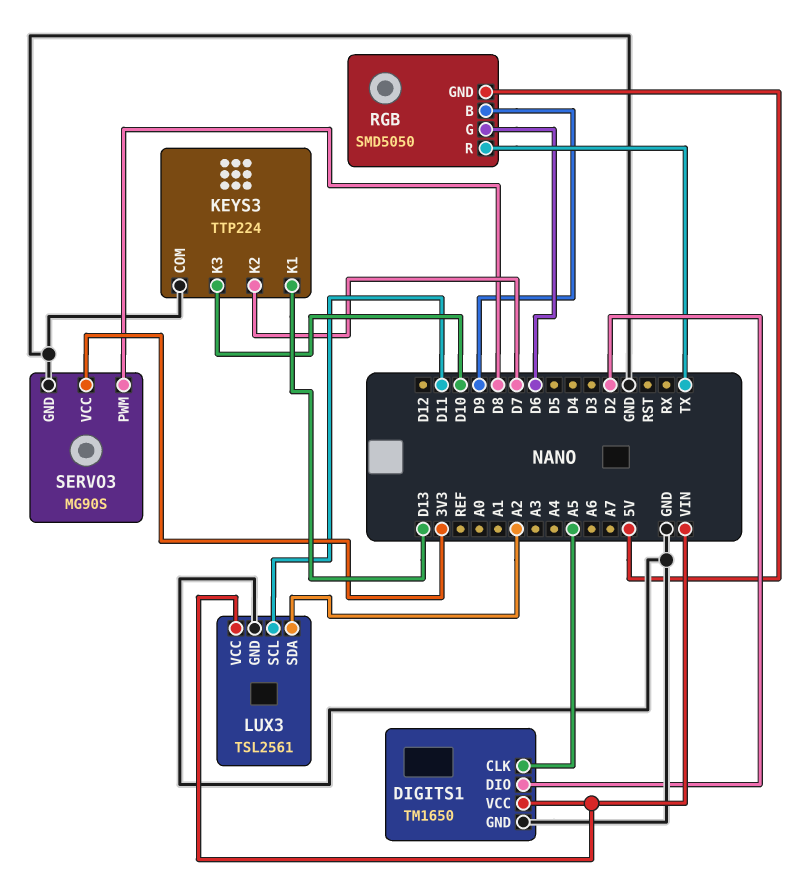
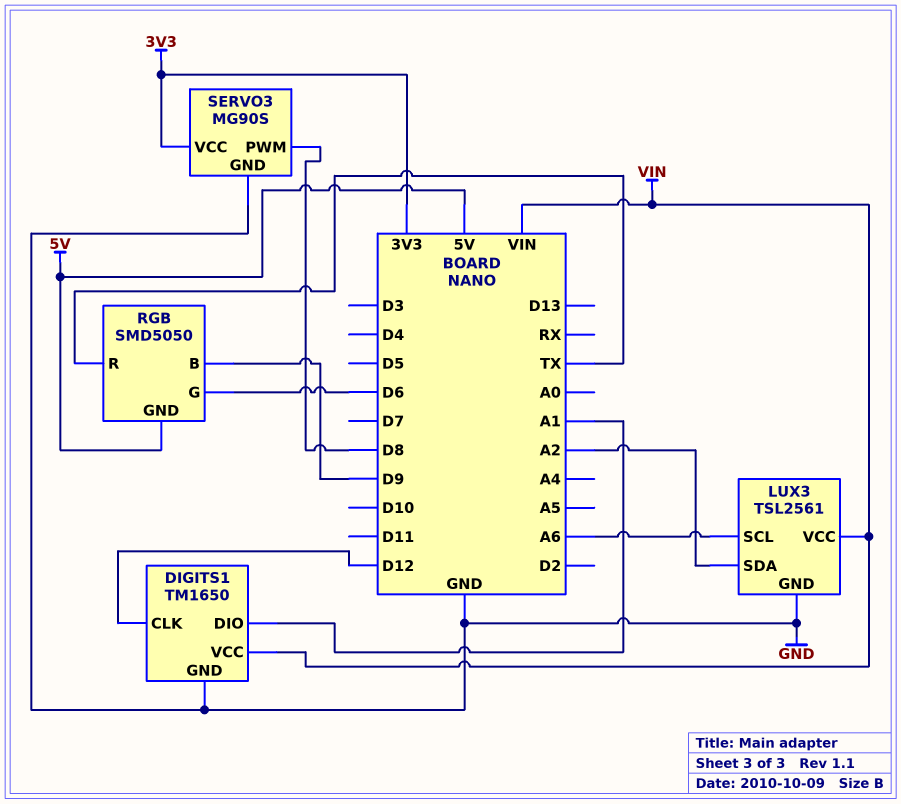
DIGITS1 pin CLK: A5 -> D12
DIGITS1 pin DIO: D2 -> A1
KEYS3: TTP224 -> none
KEYS3 pin COM: GND -> none
KEYS3 pin K1: D13 -> none
KEYS3 pin K2: D7 -> none
KEYS3 pin K3: D10 -> none
LUX3 pin SCL: D11 -> A6

